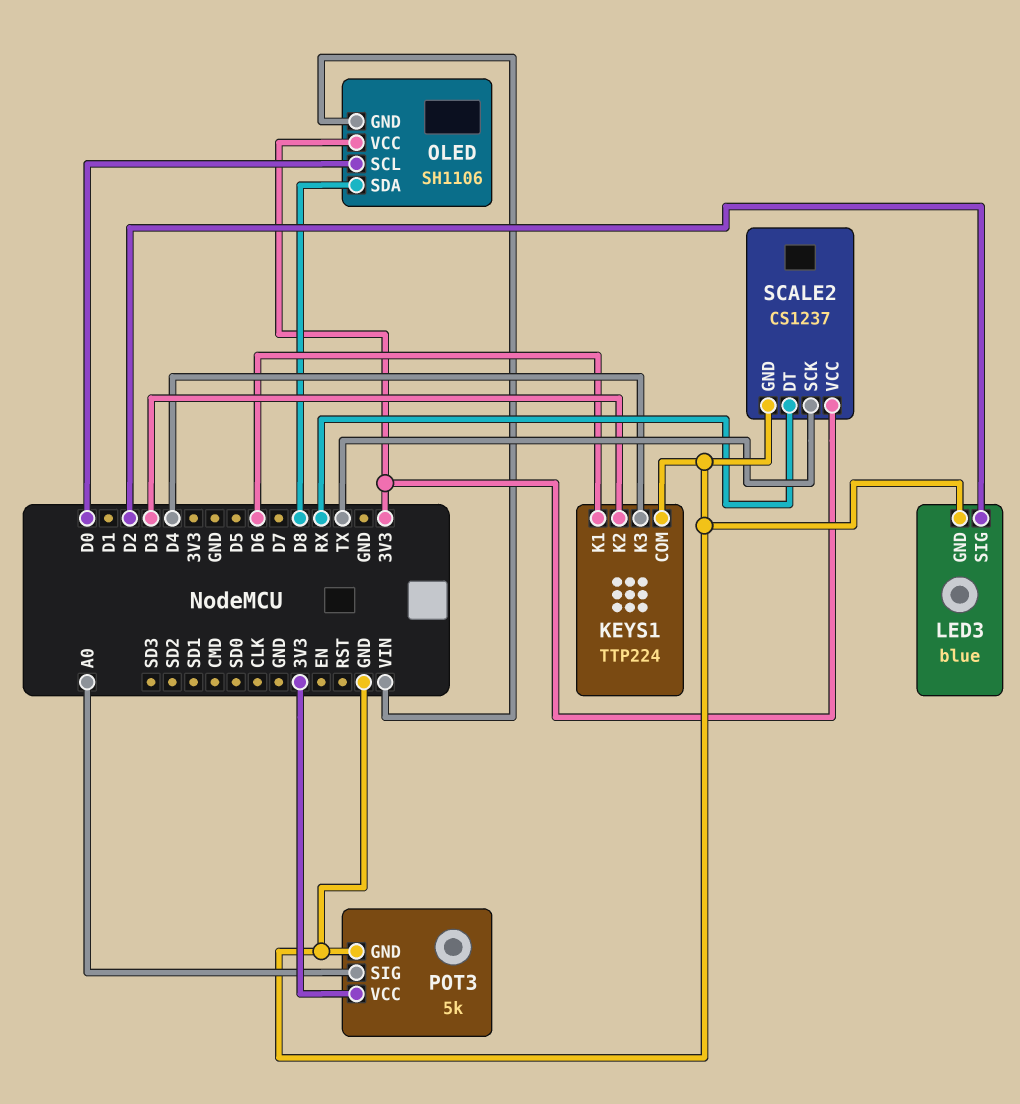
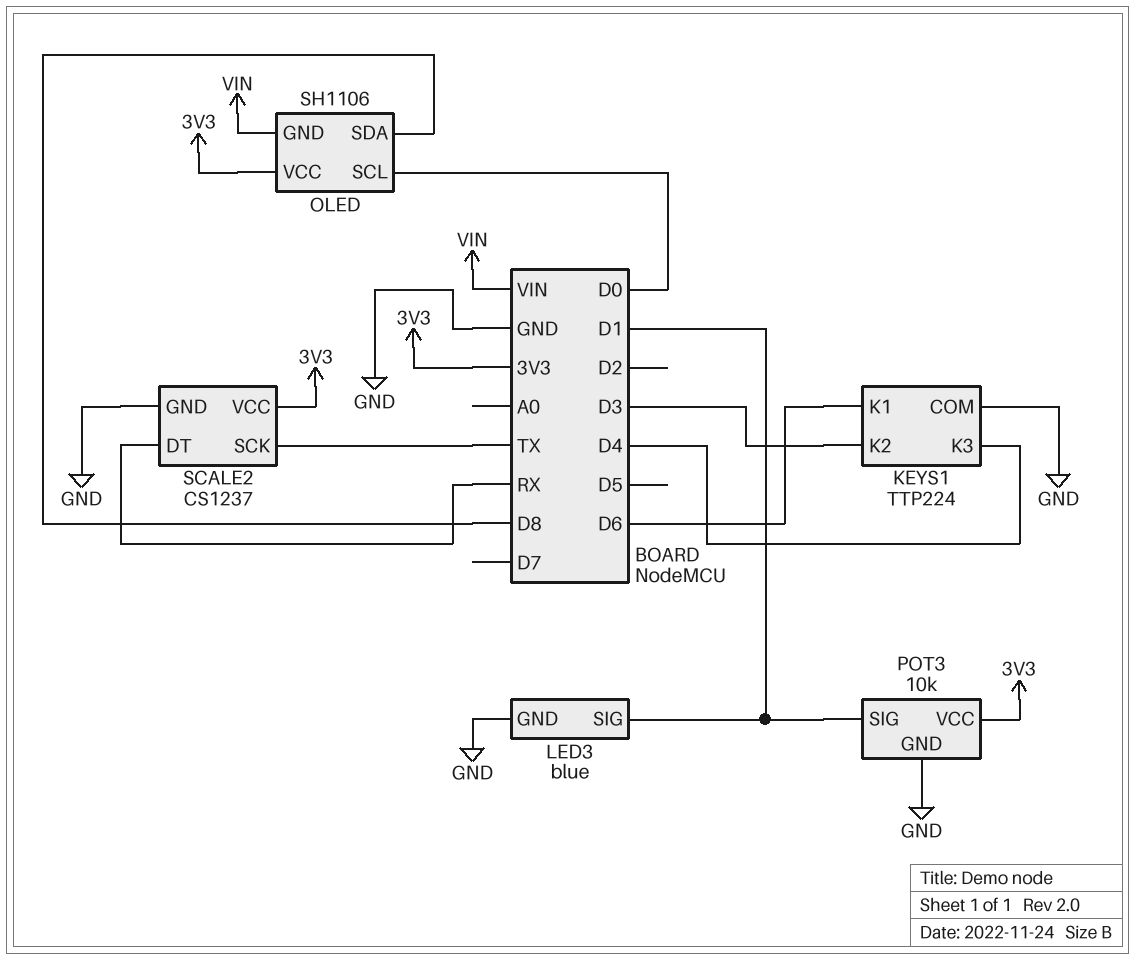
LED3 pin SIG: D2 -> D1
POT3: 5k -> 10k
POT3 pin SIG: A0 -> D1

